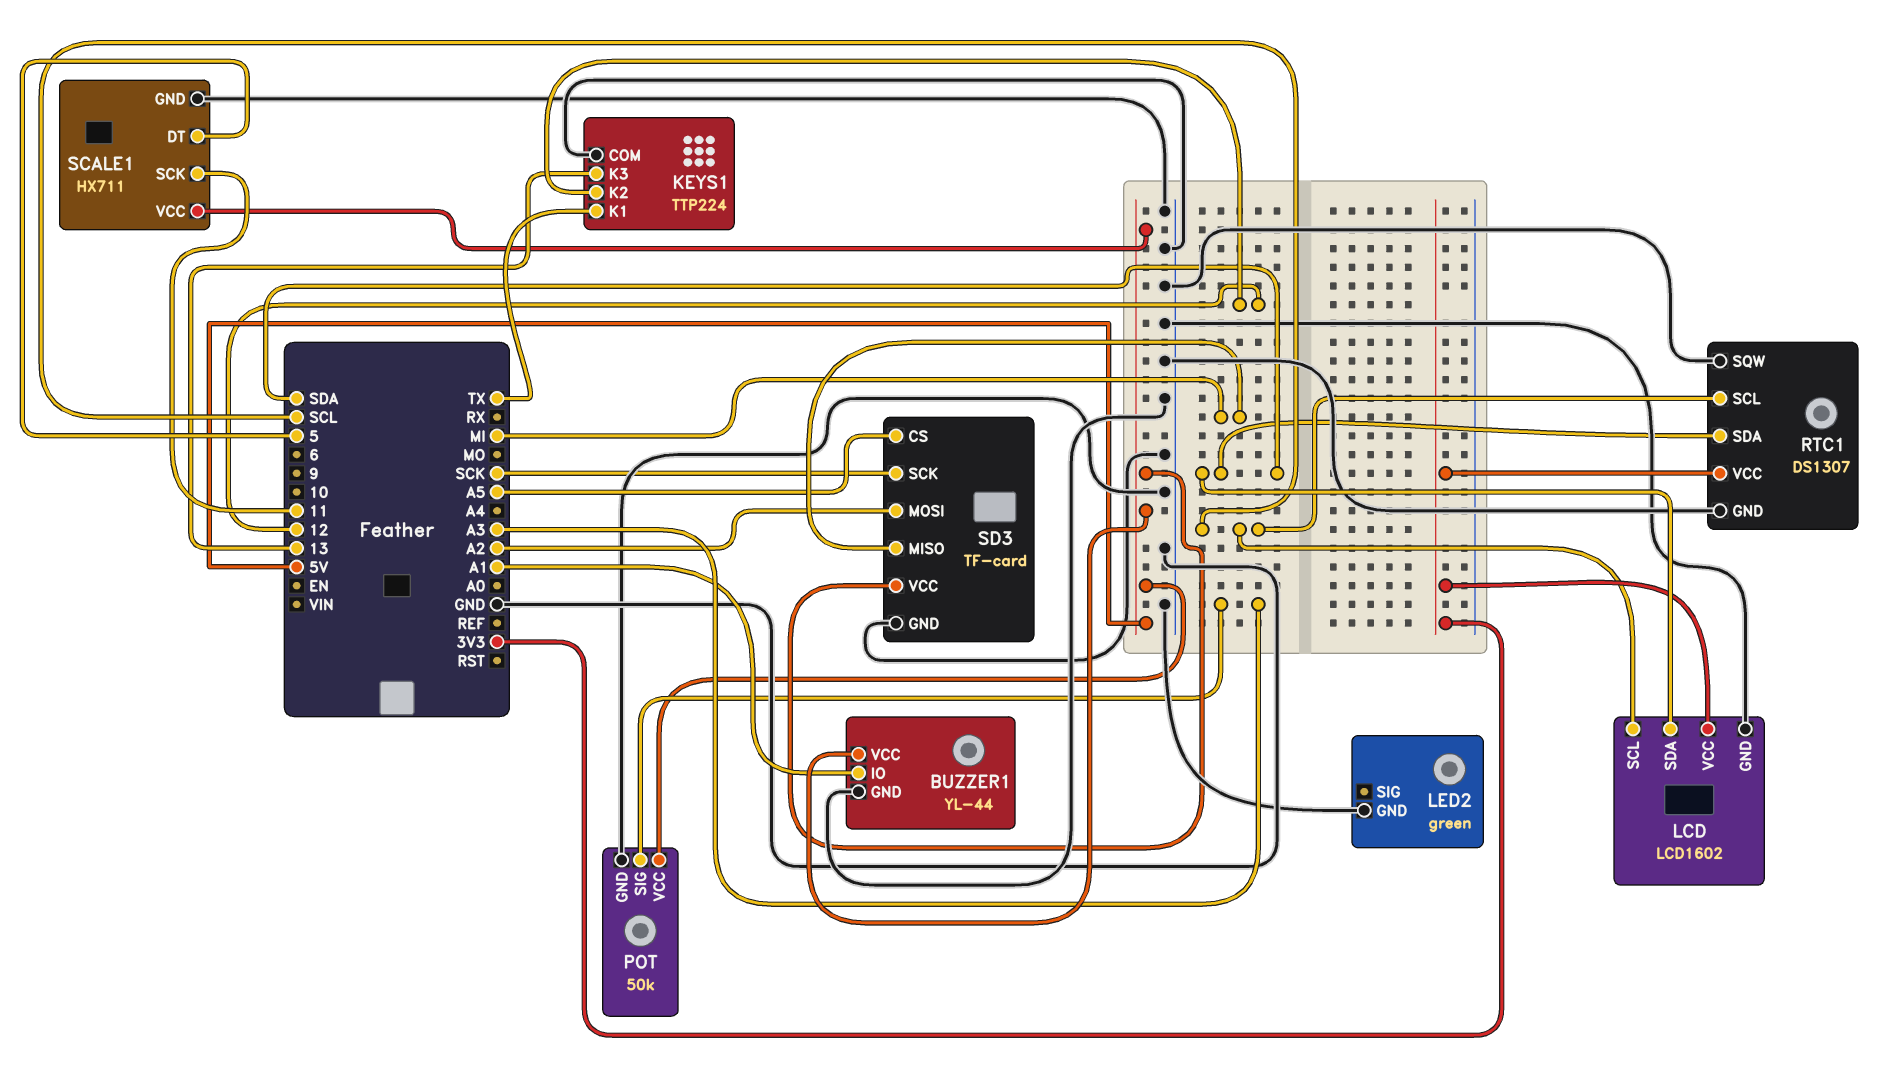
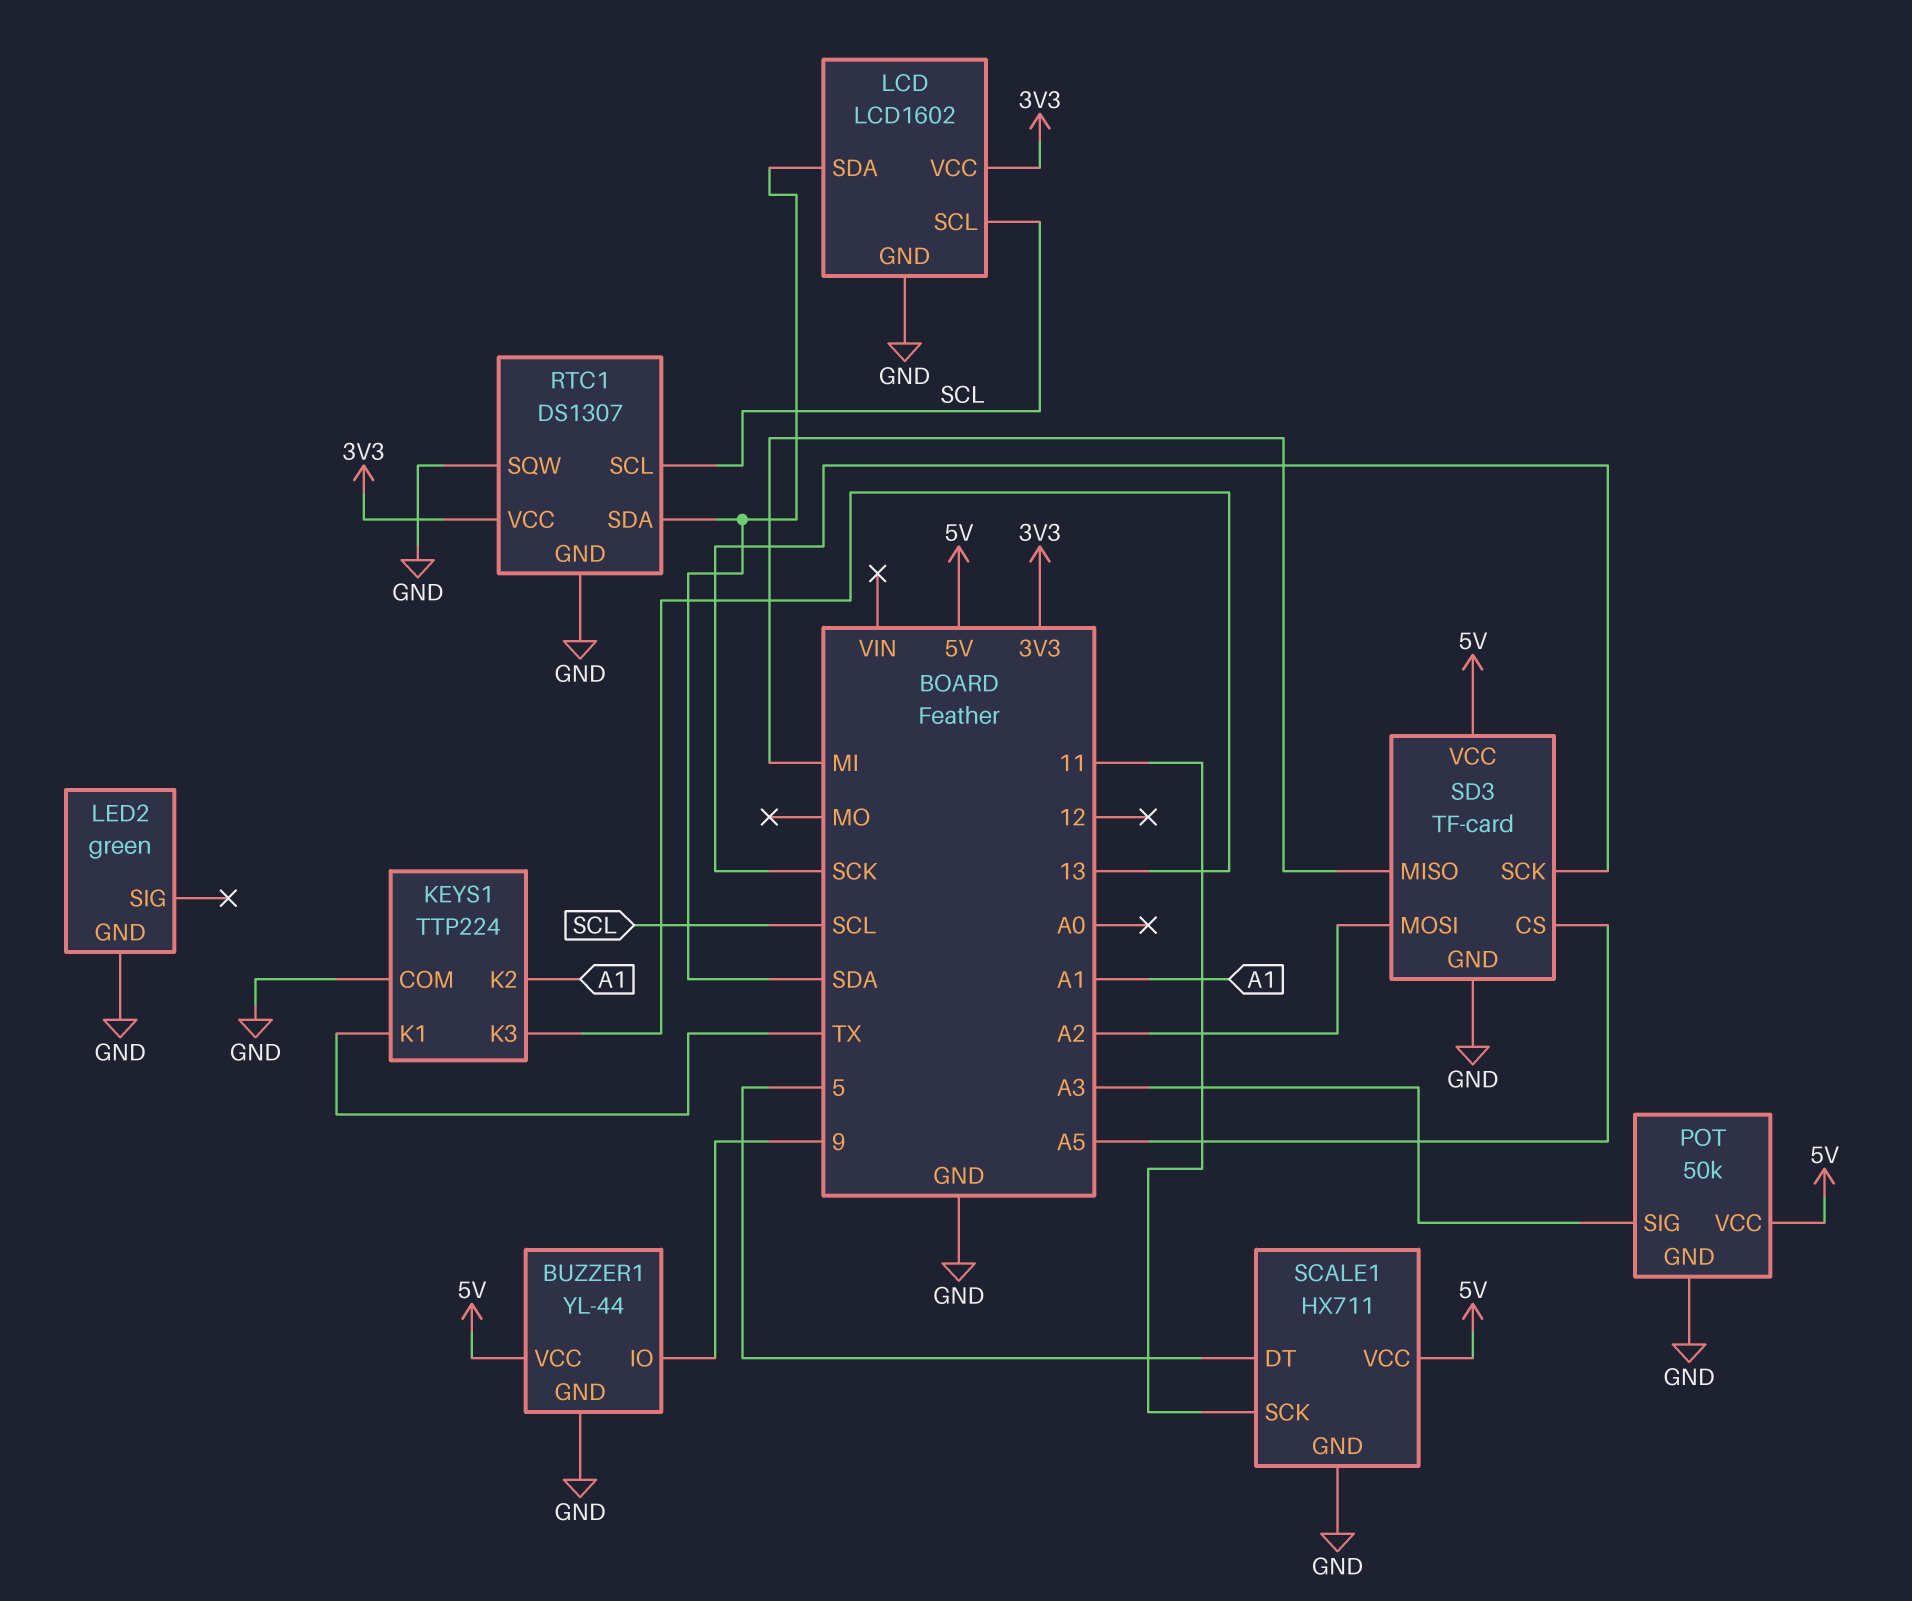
BUZZER1 pin IO: A1 -> 9
KEYS1 pin K2: 12 -> A1

